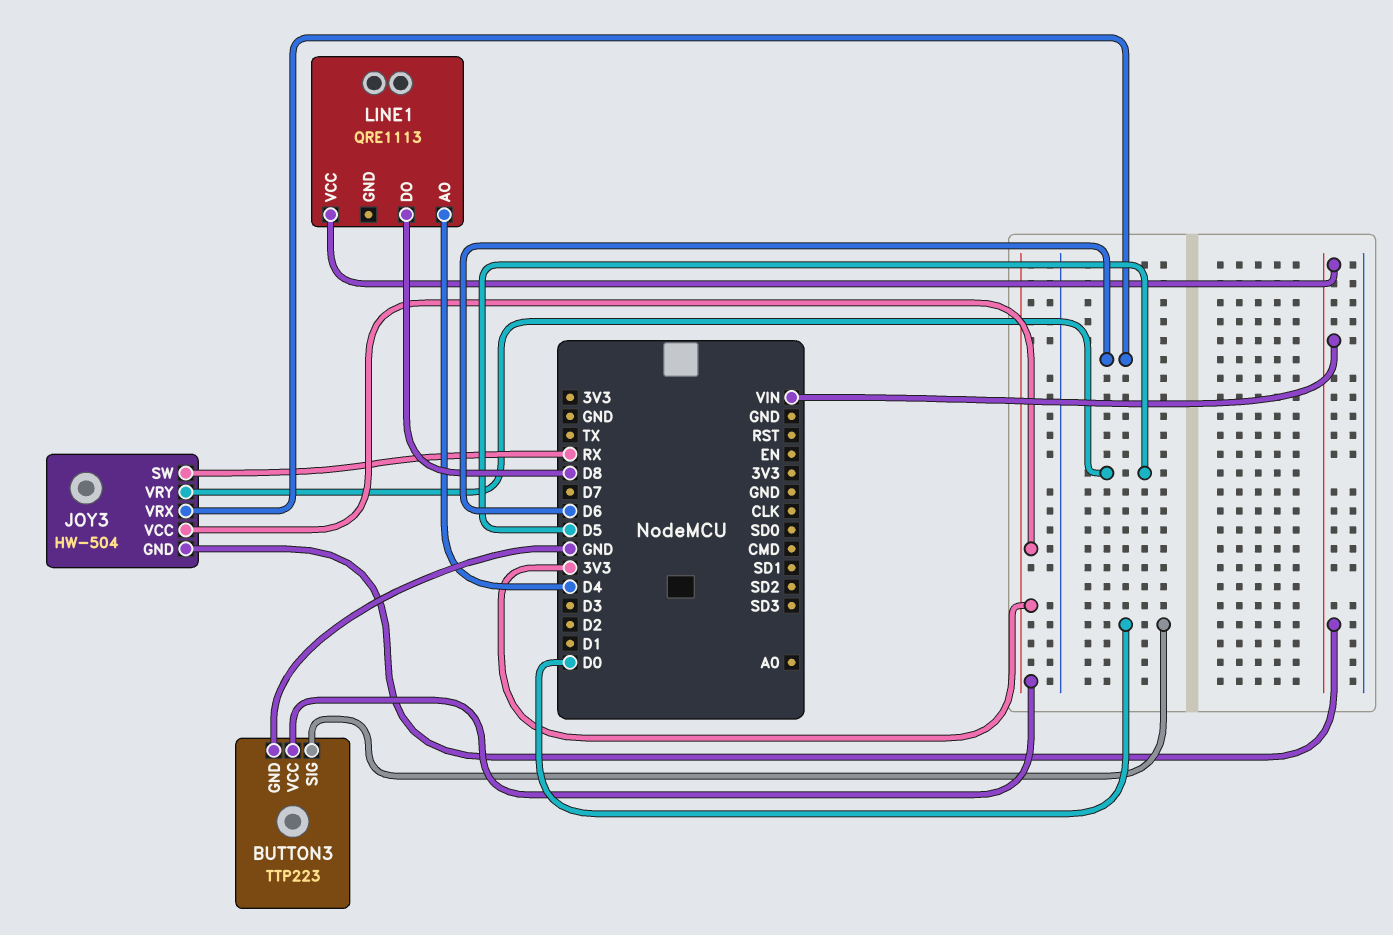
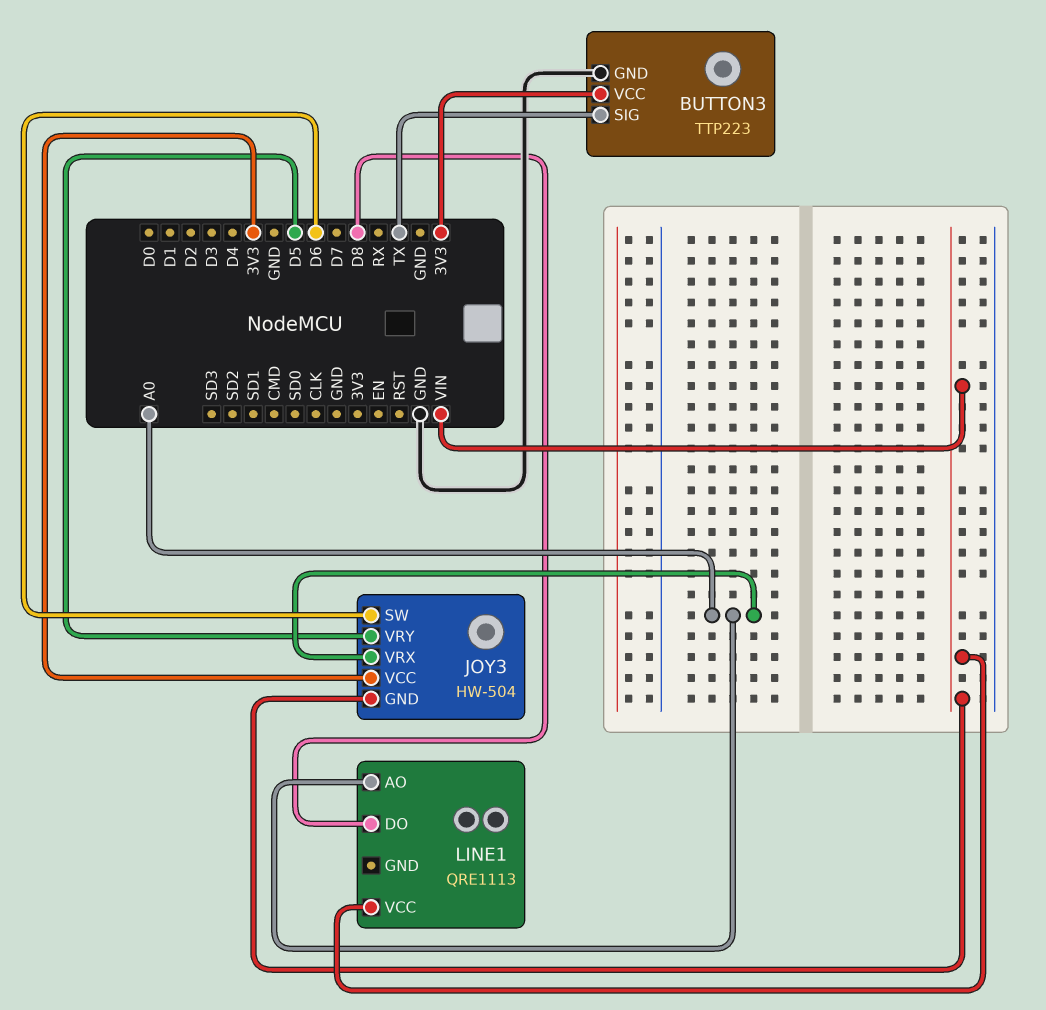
BUTTON3 pin SIG: D0 -> TX
JOY3 pin SW: RX -> D6
JOY3 pin VRX: D6 -> A0
LINE1 pin AO: D4 -> A0

